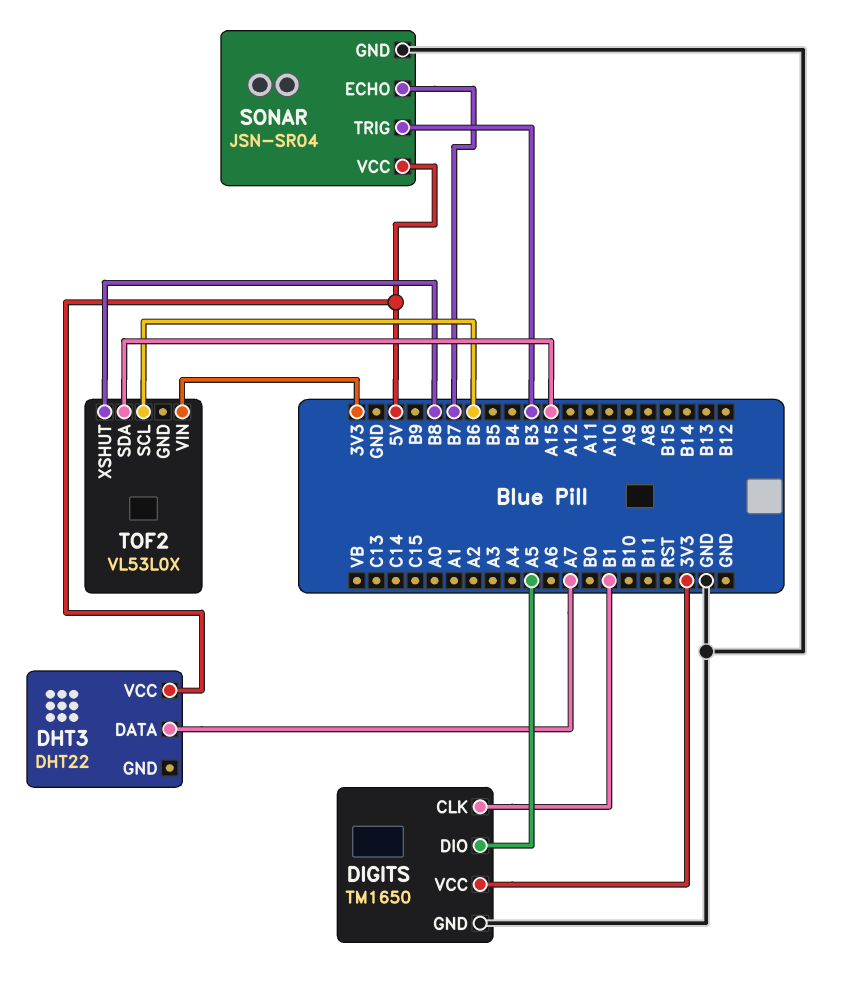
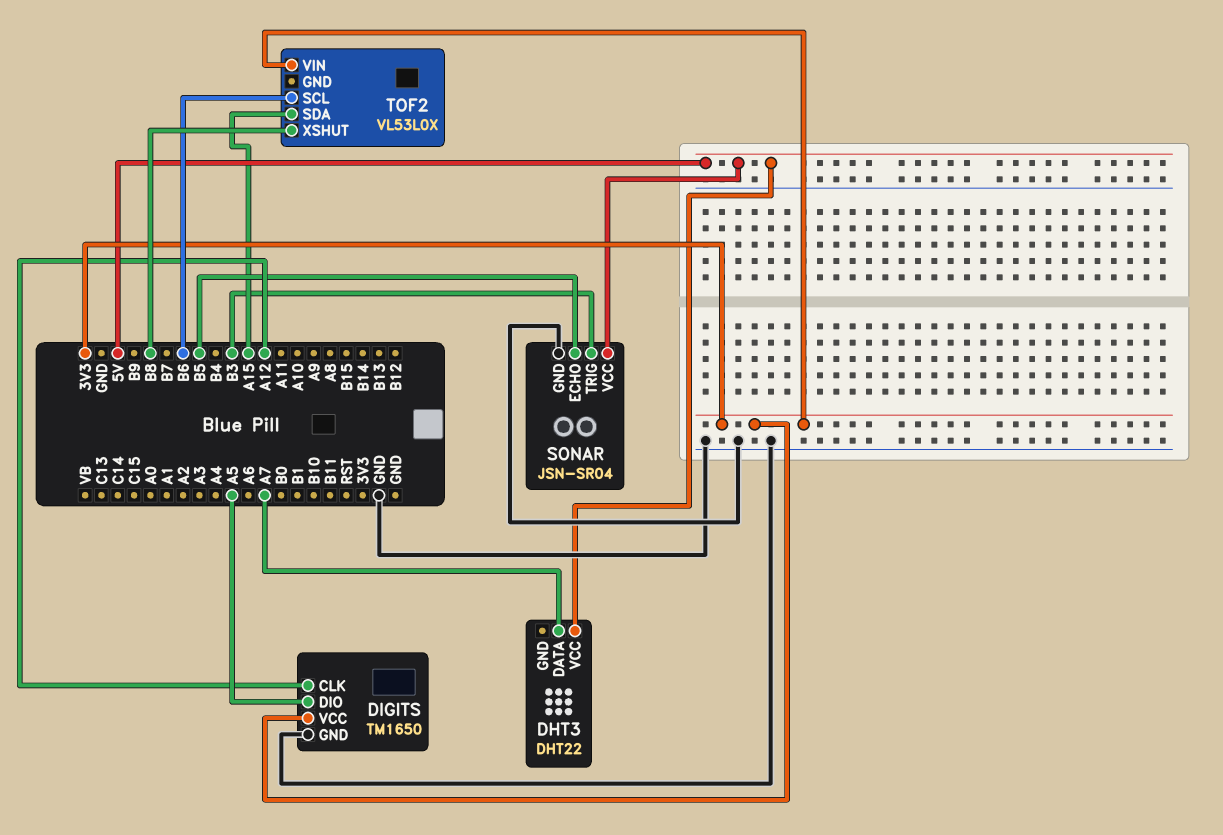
DIGITS pin CLK: B1 -> A12
SONAR pin ECHO: B7 -> B5

